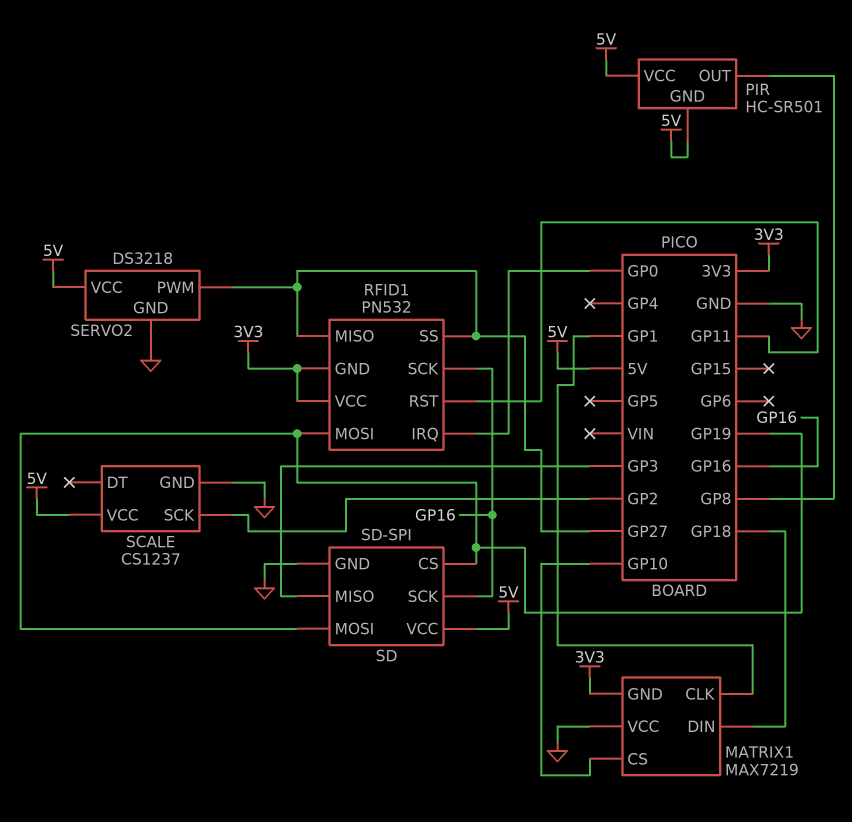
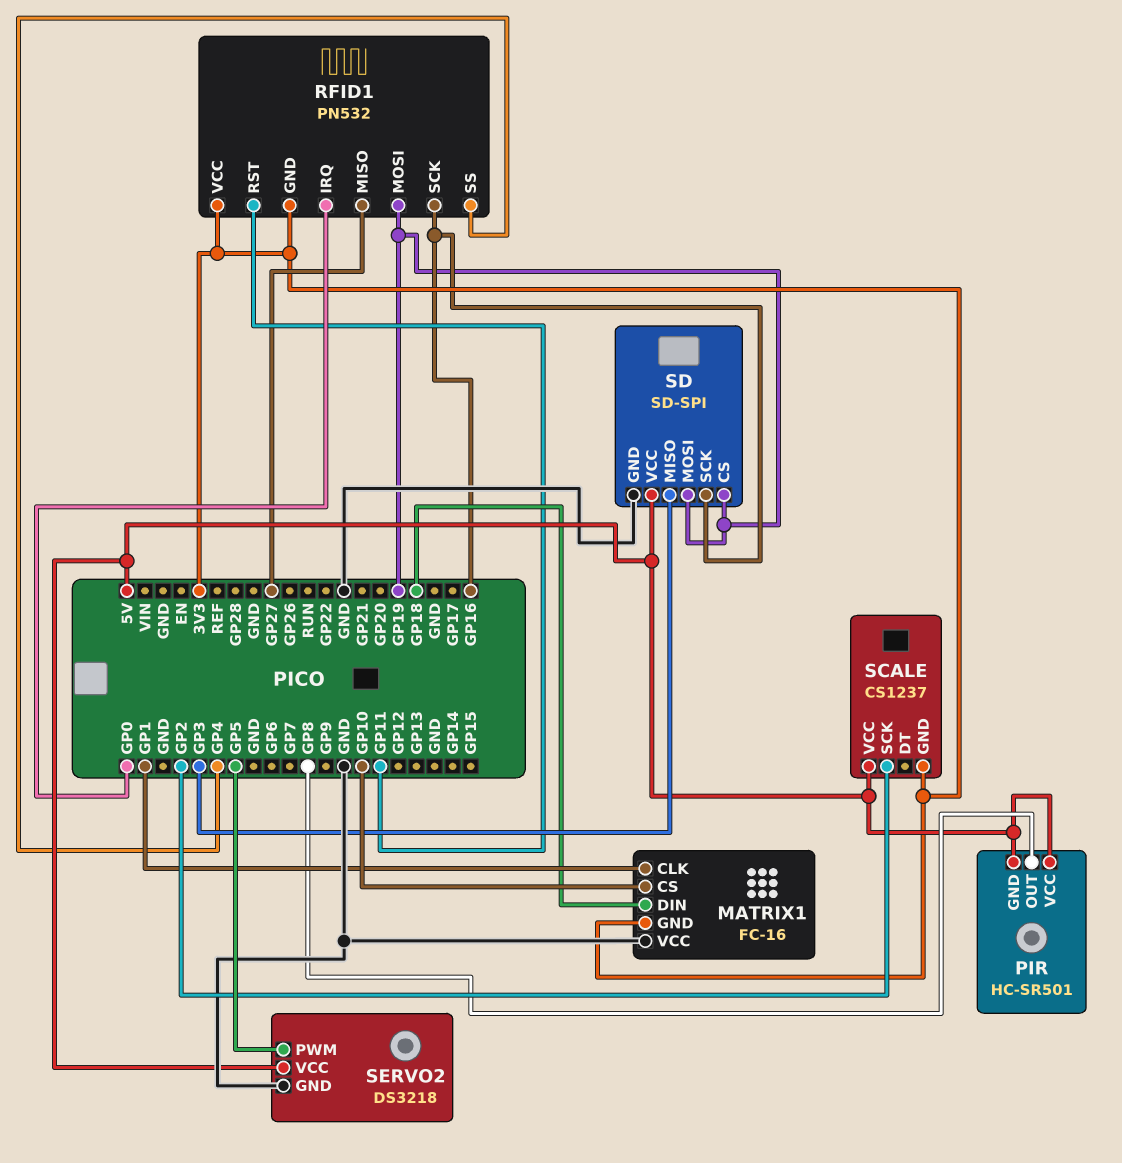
MATRIX1: MAX7219 -> FC-16
RFID1 pin SS: GP27 -> GP4
SCALE pin GND: GND -> 3V3
SERVO2 pin PWM: GP27 -> GP5

